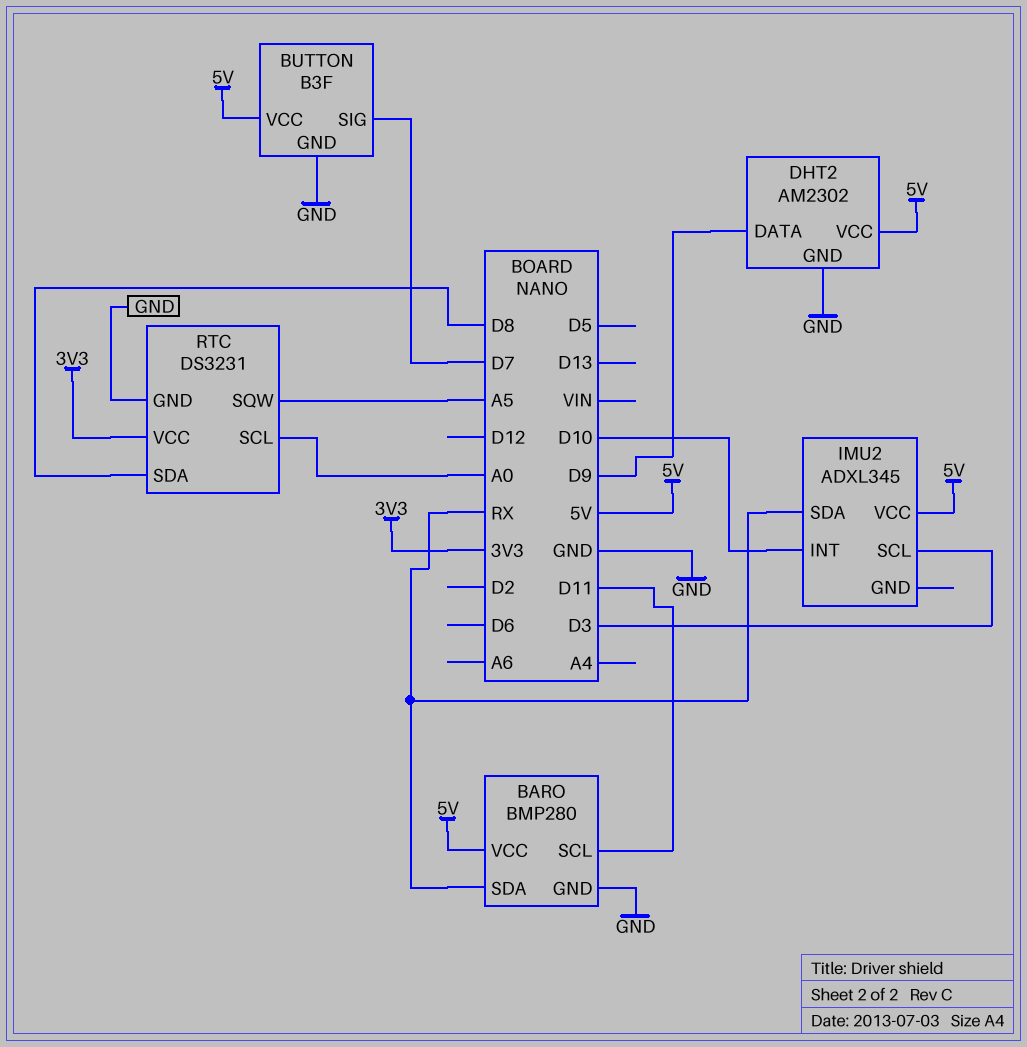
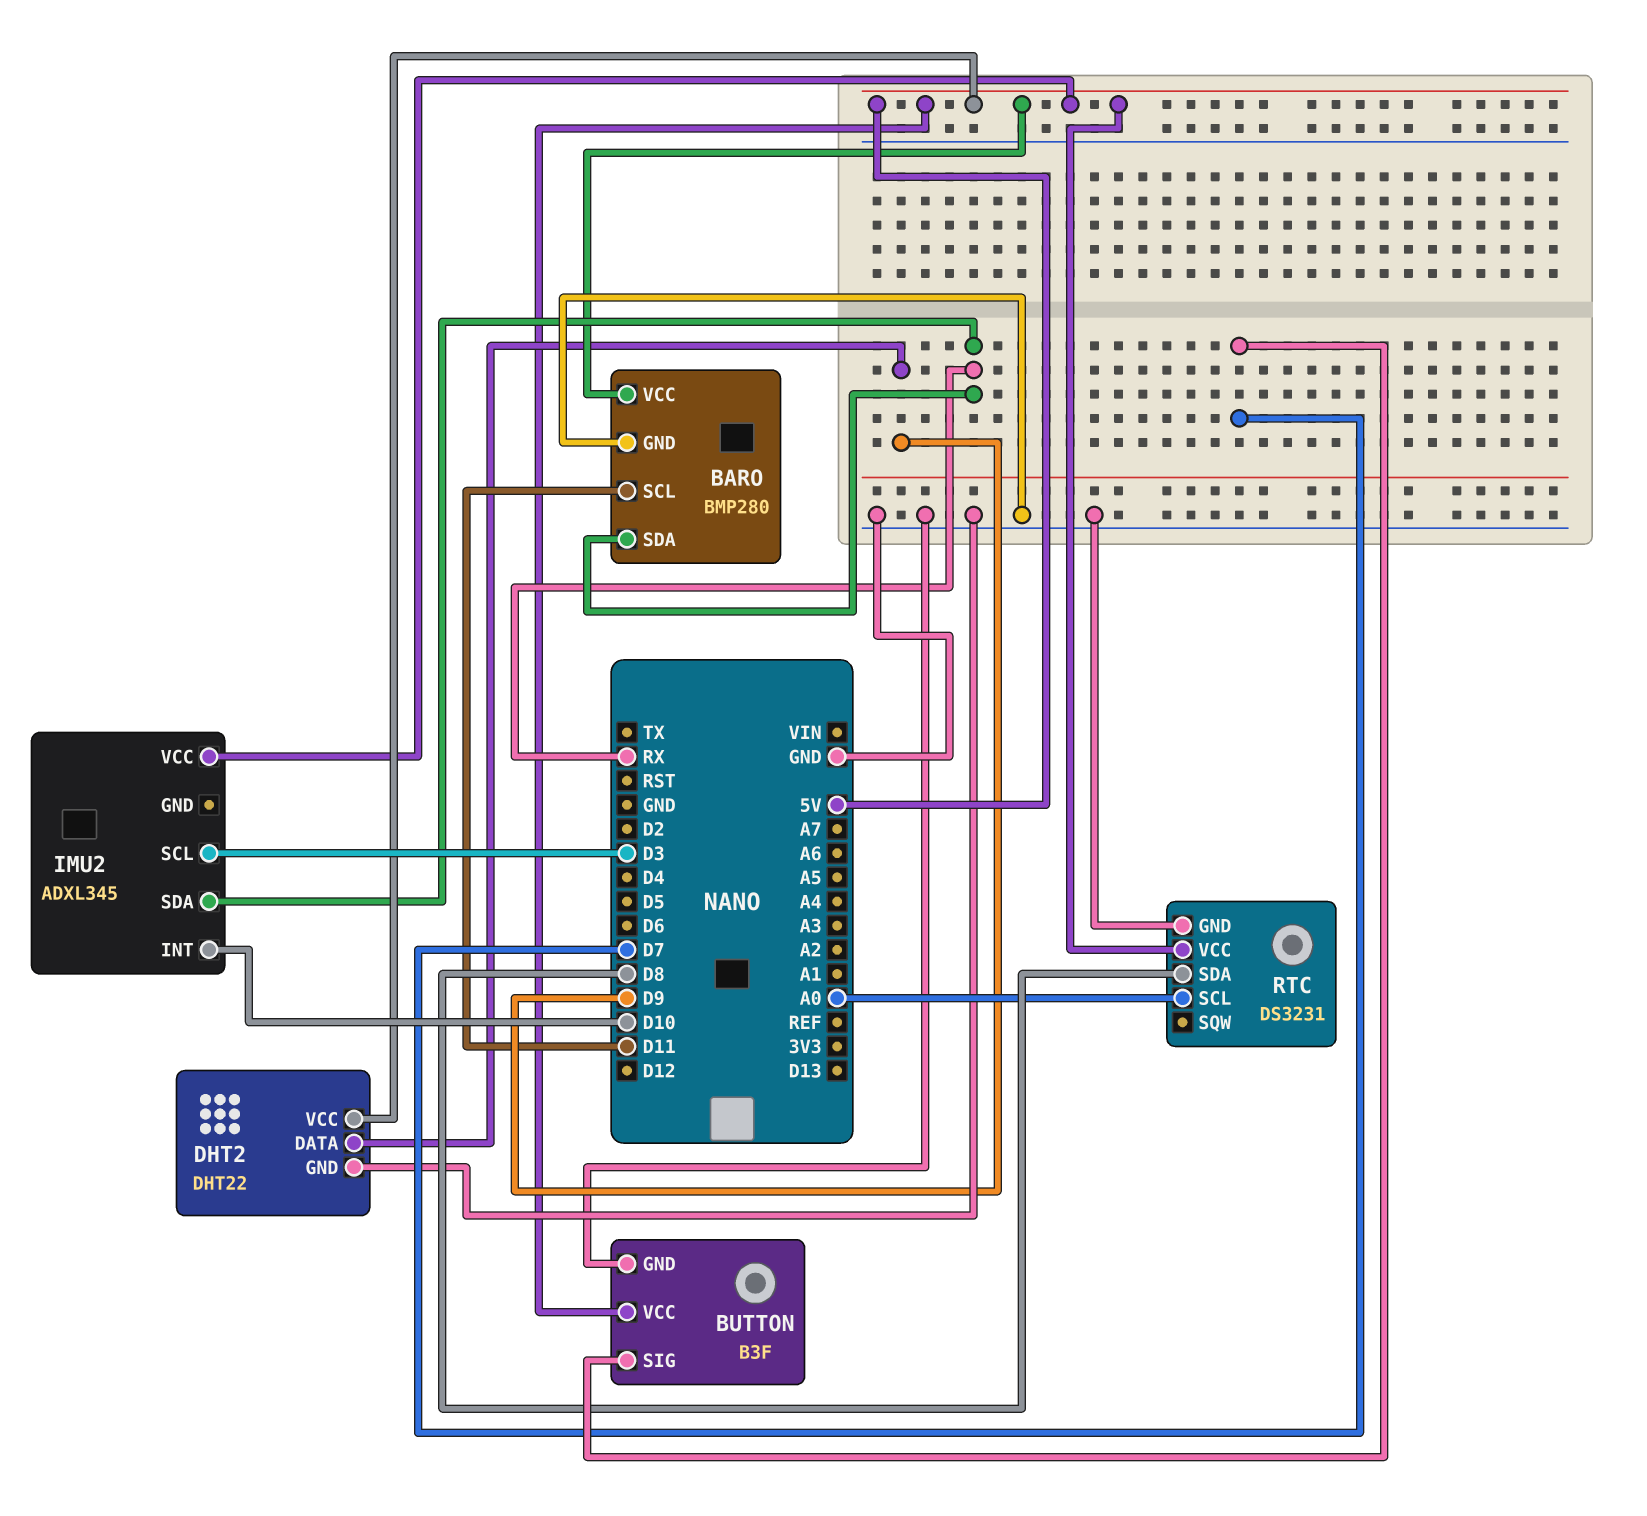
DHT2: AM2302 -> DHT22
RTC pin SQW: A5 -> none
RTC pin VCC: 3V3 -> 5V

